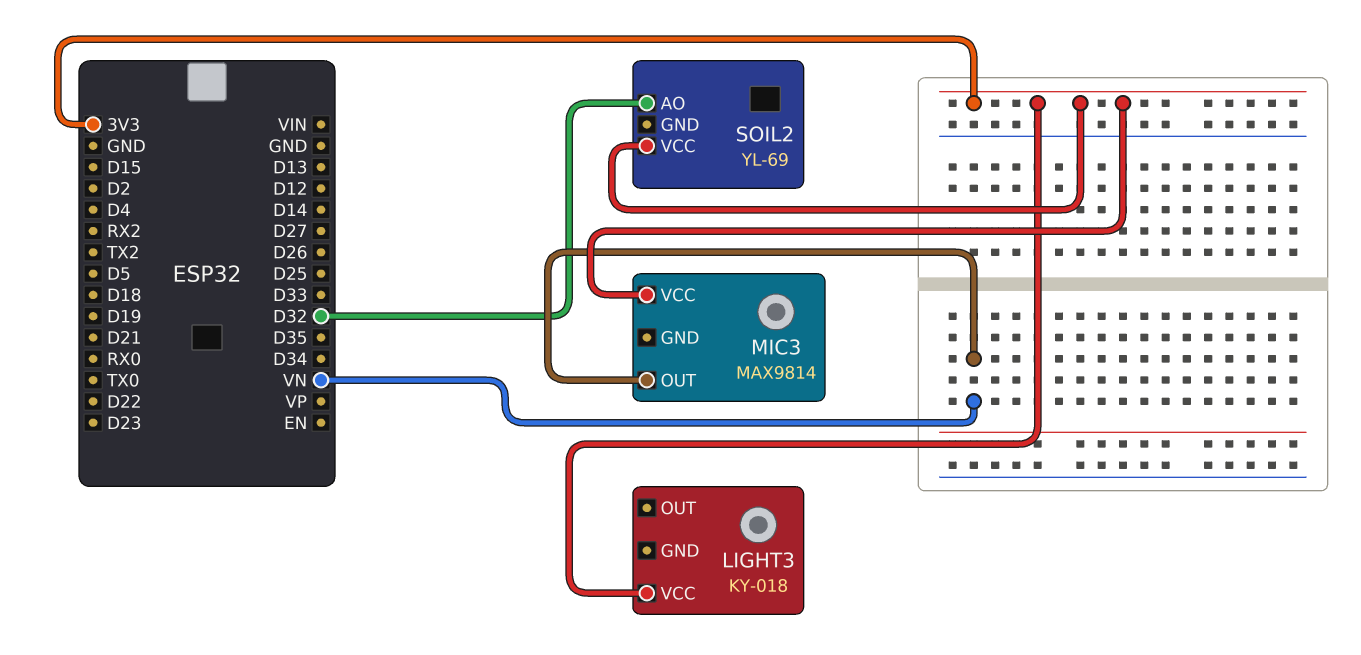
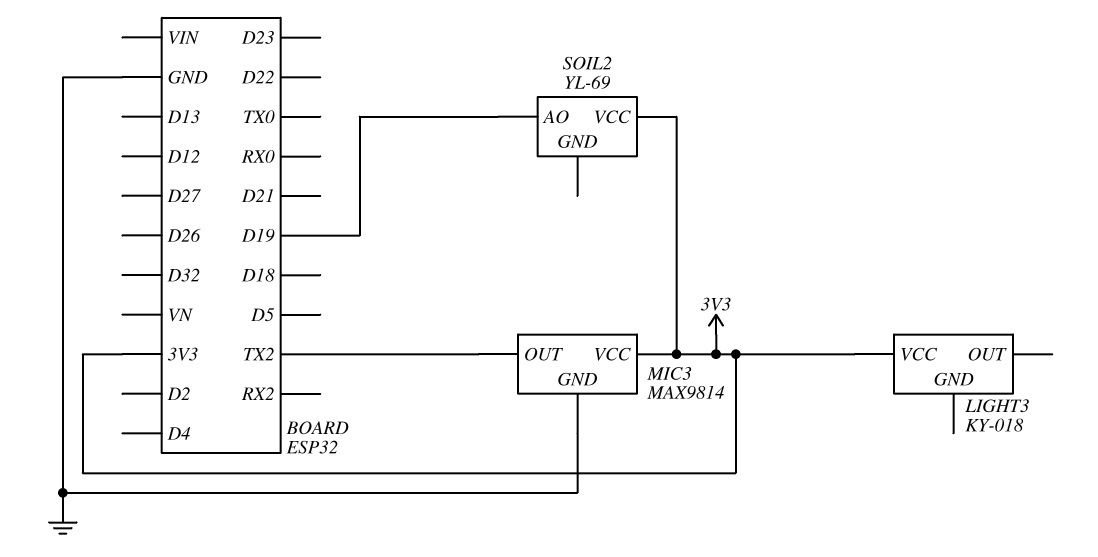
MIC3 pin GND: none -> GND
MIC3 pin OUT: VN -> TX2
SOIL2 pin AO: D32 -> D19

